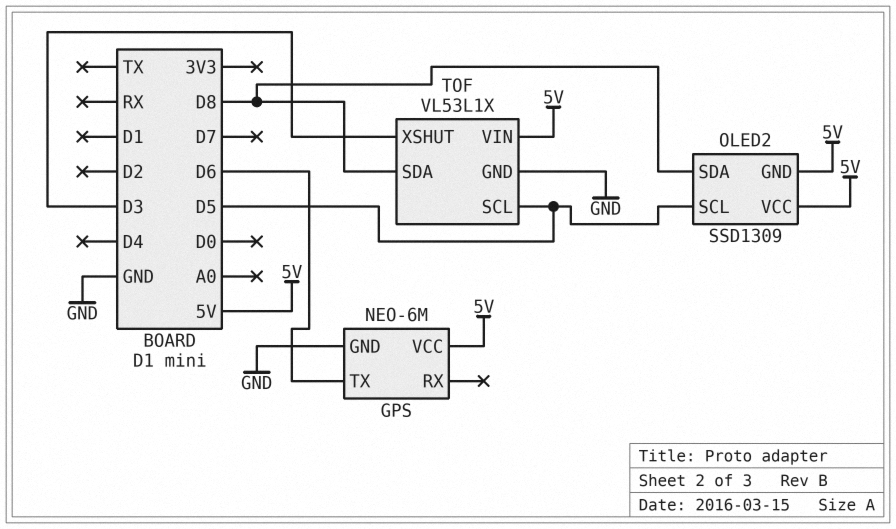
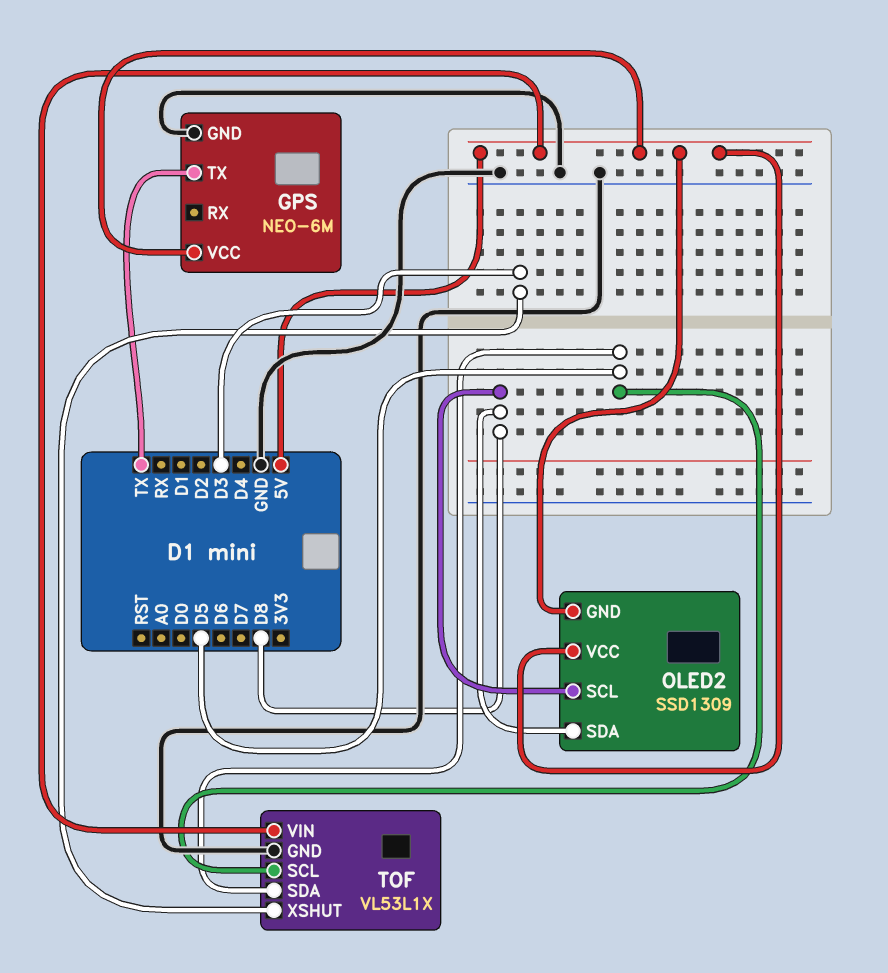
GPS pin TX: D6 -> TX
OLED2 pin SCL: D5 -> D8
TOF pin SDA: D8 -> D5

